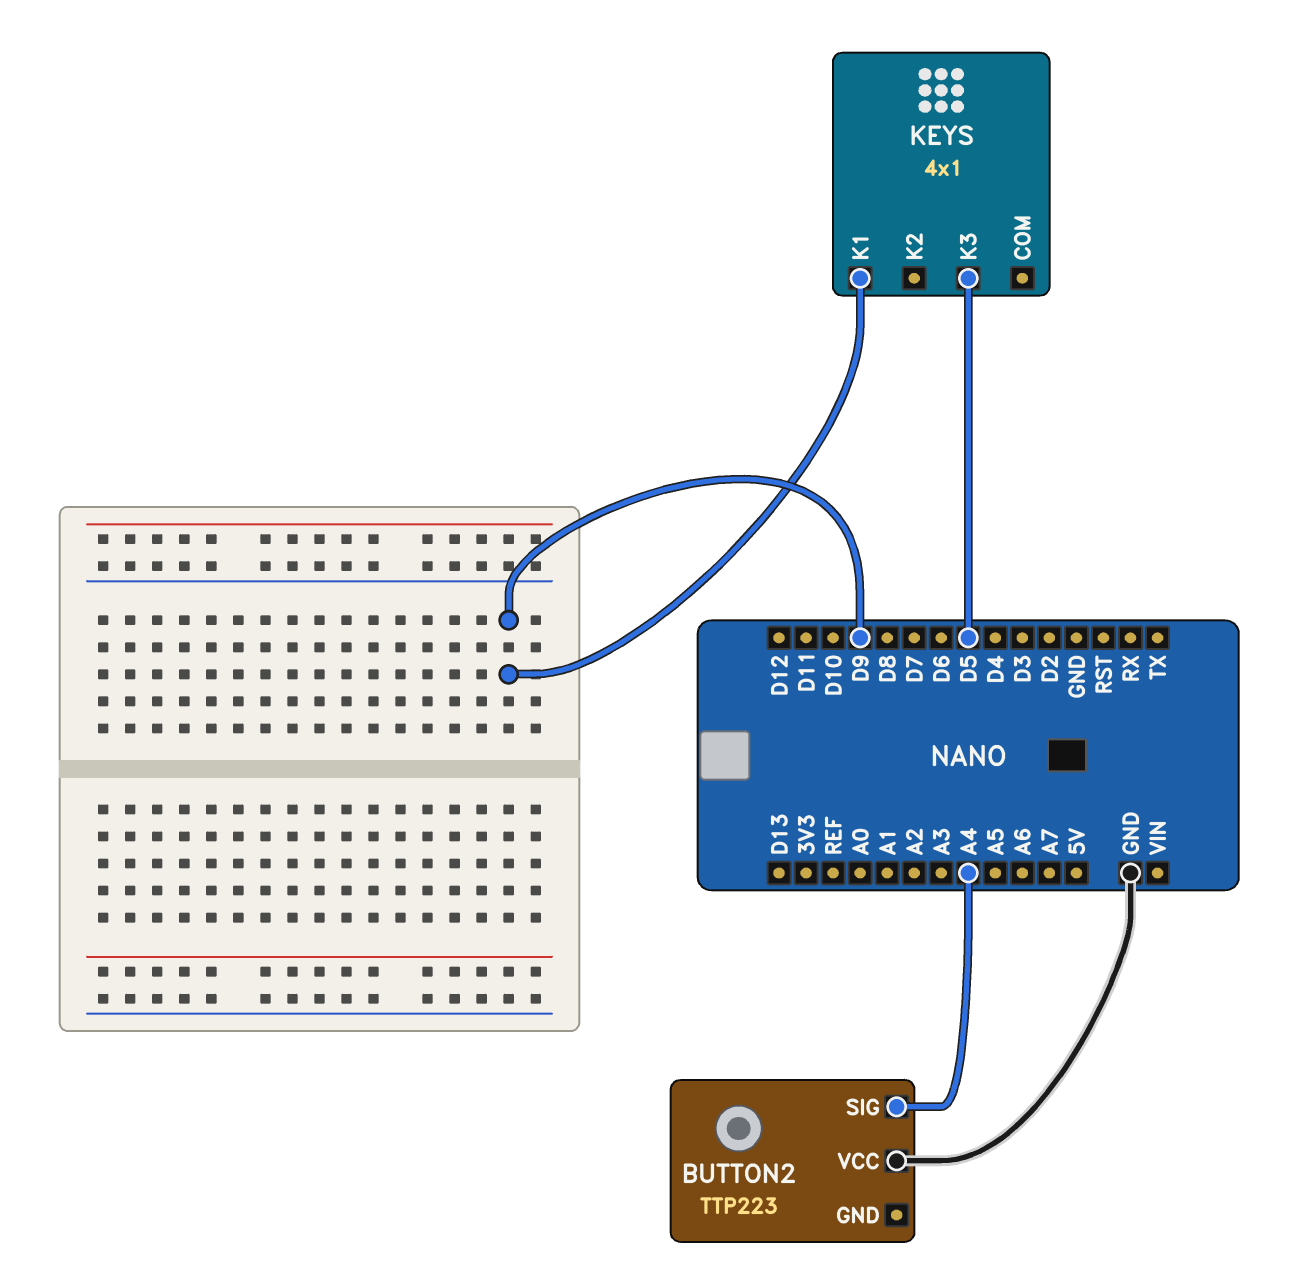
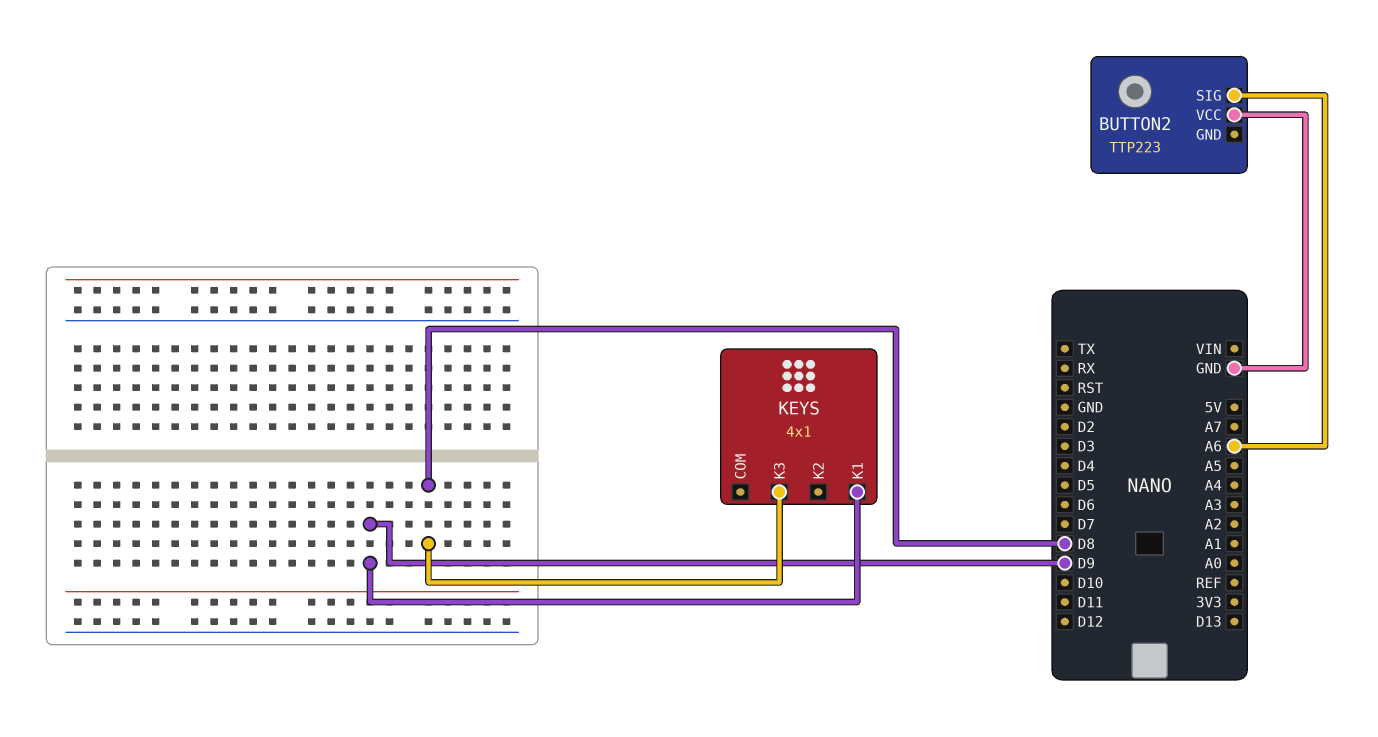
BUTTON2 pin SIG: A4 -> A6
KEYS pin K3: D5 -> D8

